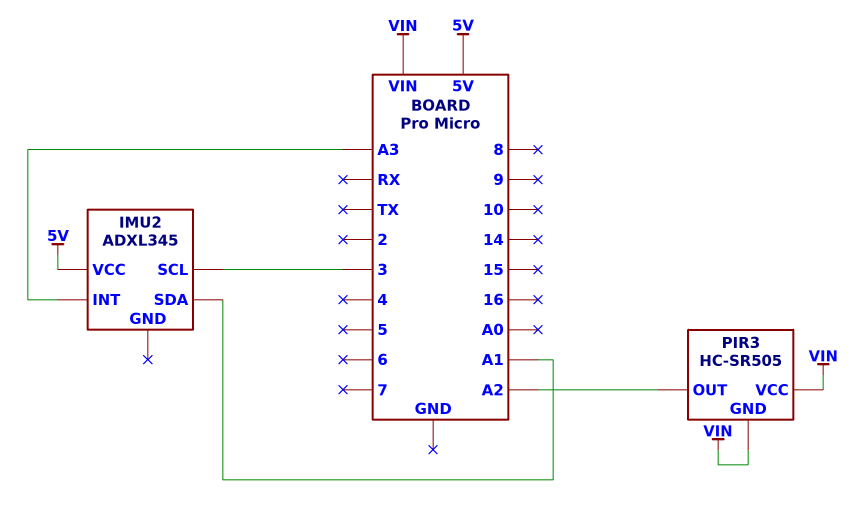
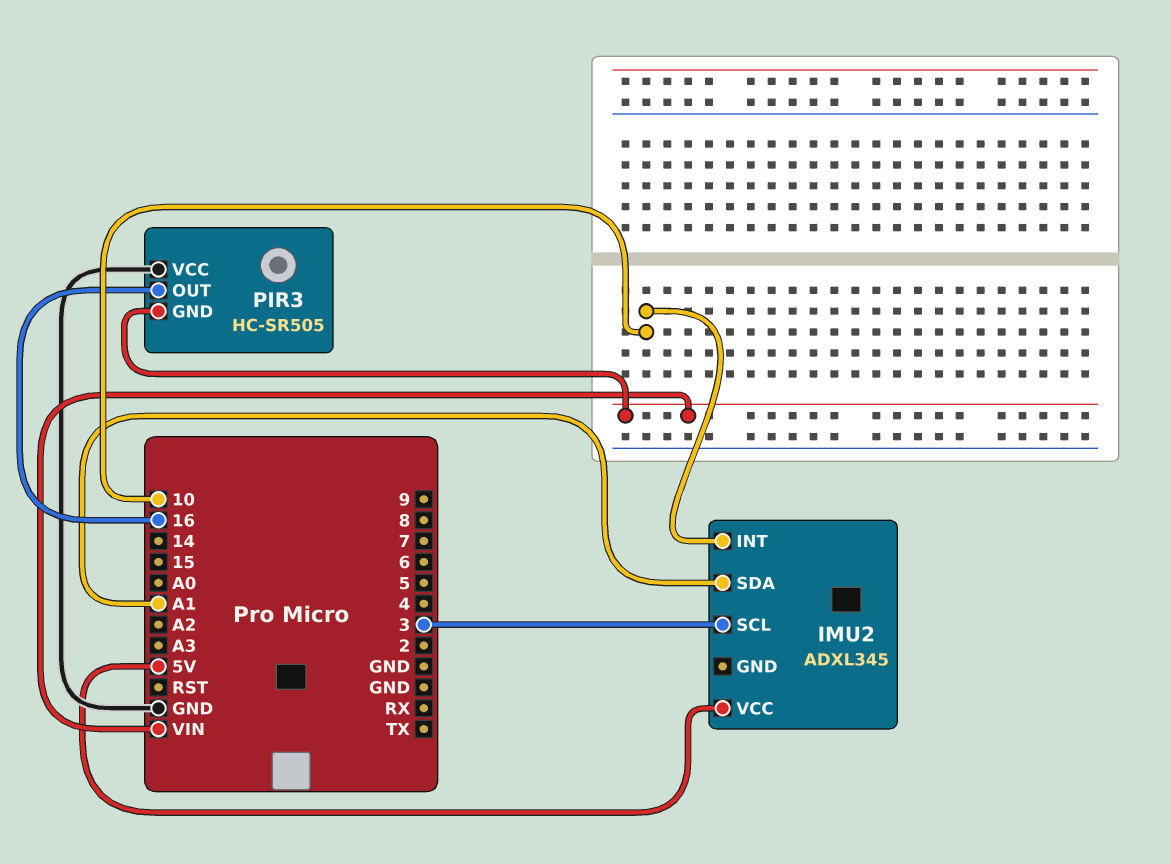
IMU2 pin INT: A3 -> 10
PIR3 pin OUT: A2 -> 16
PIR3 pin VCC: VIN -> GND

